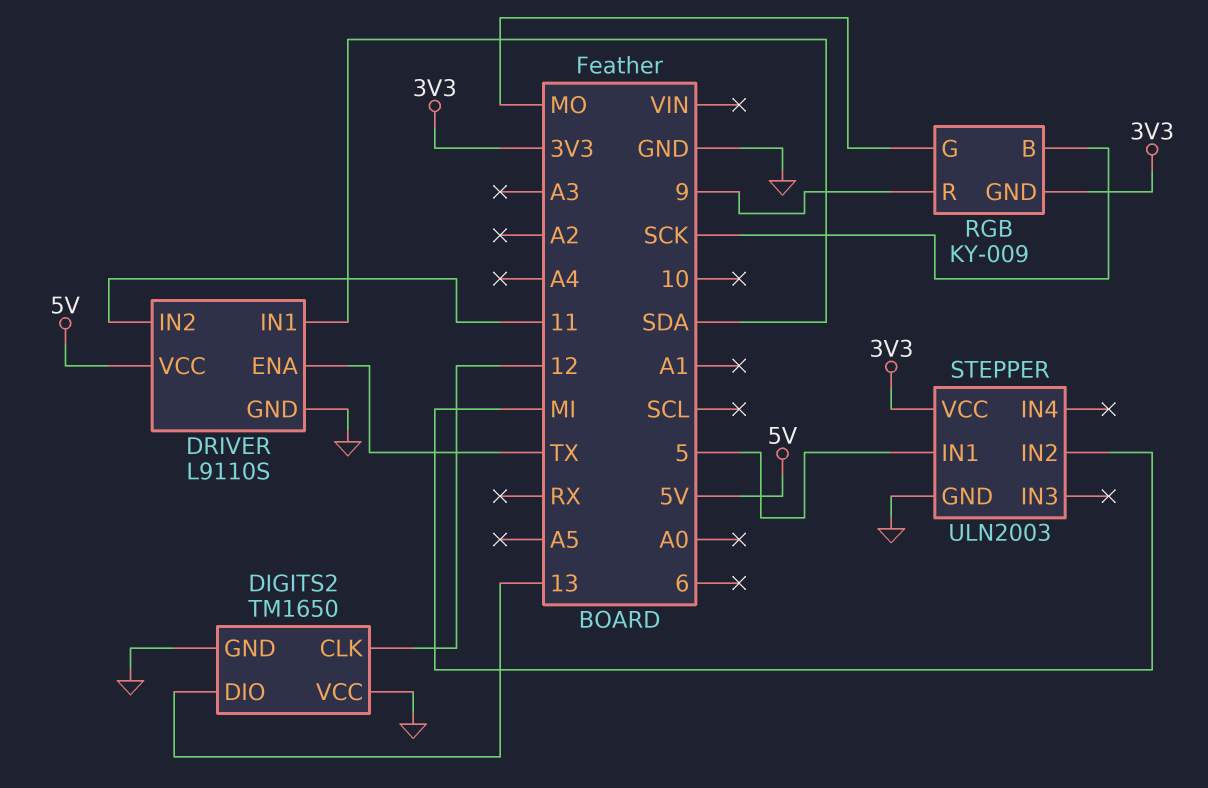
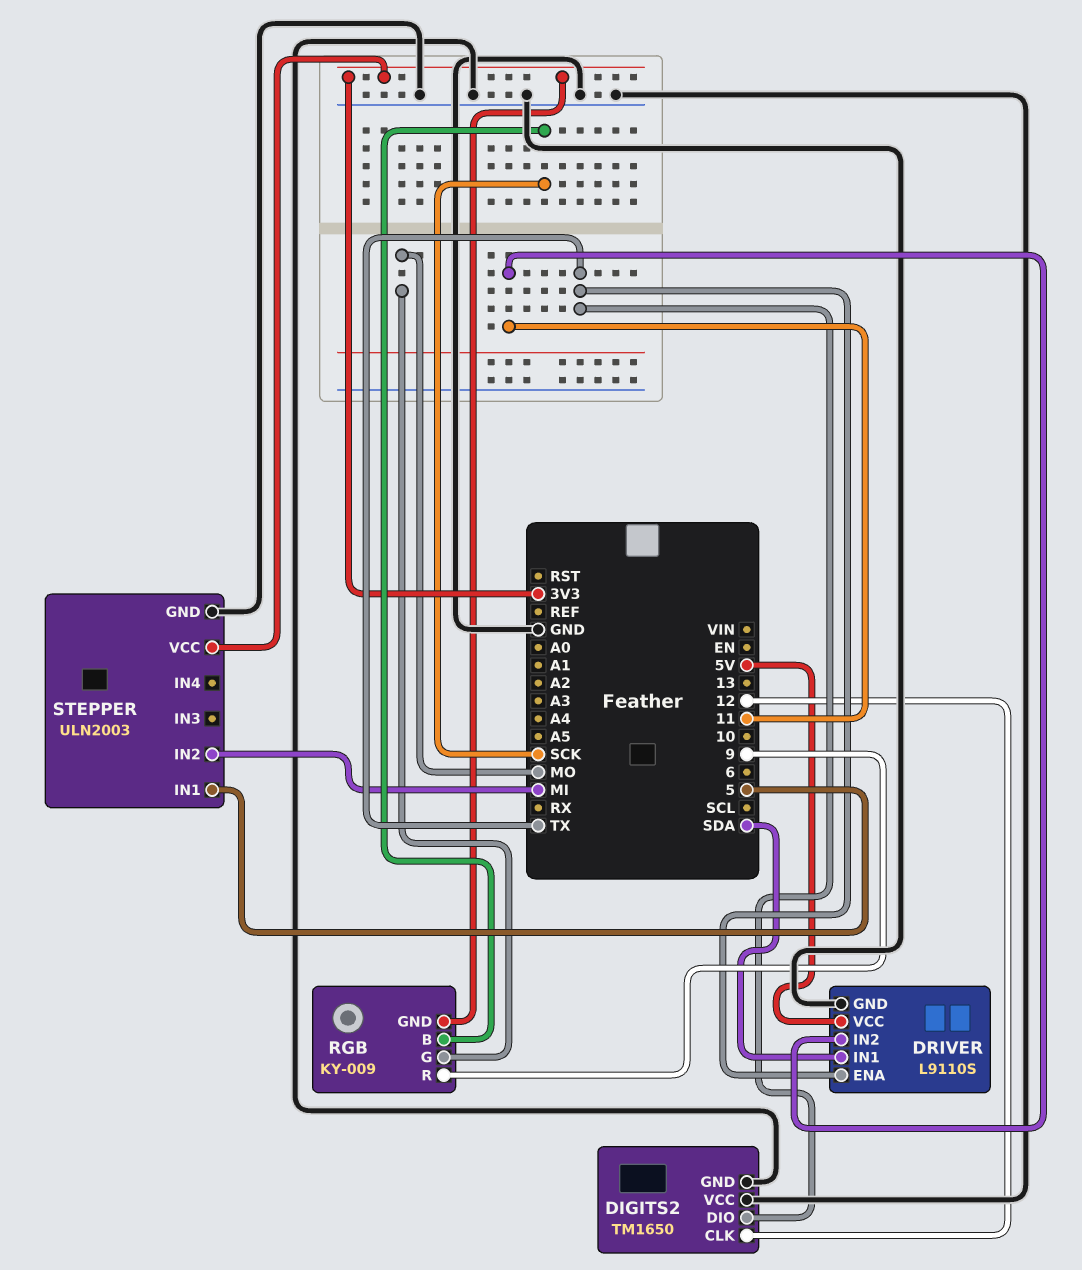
DIGITS2 pin DIO: 13 -> TX

